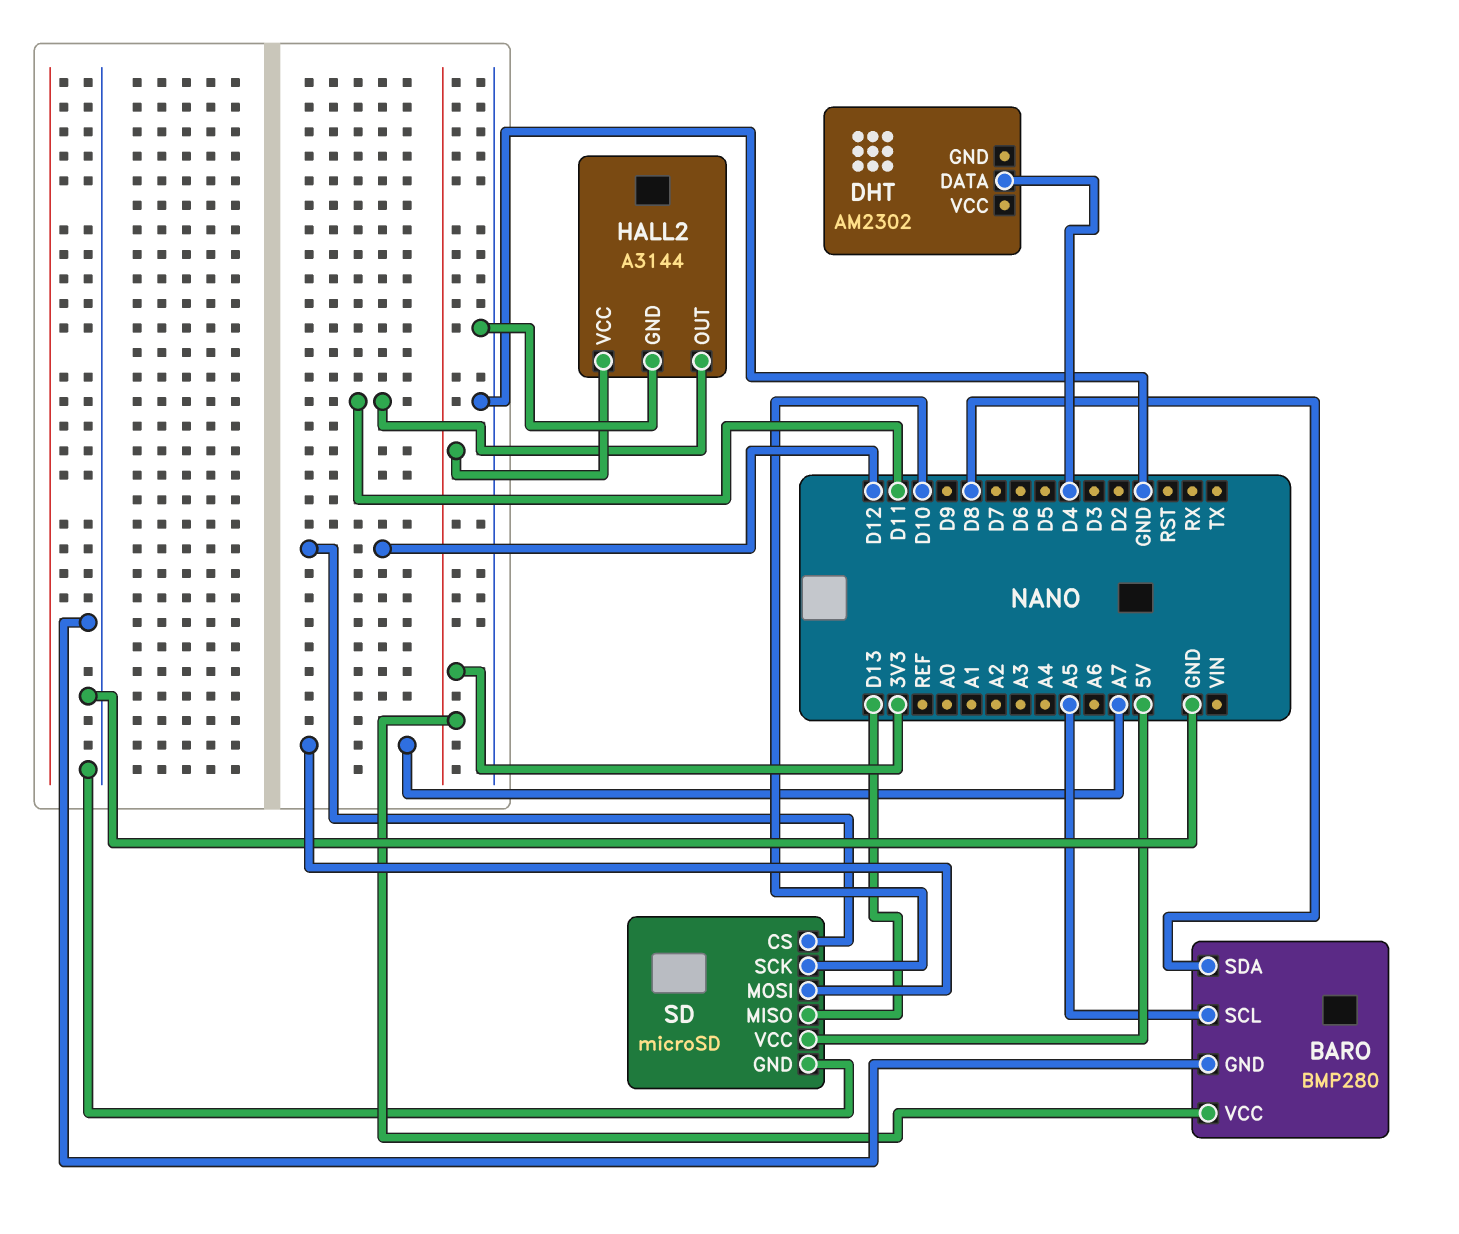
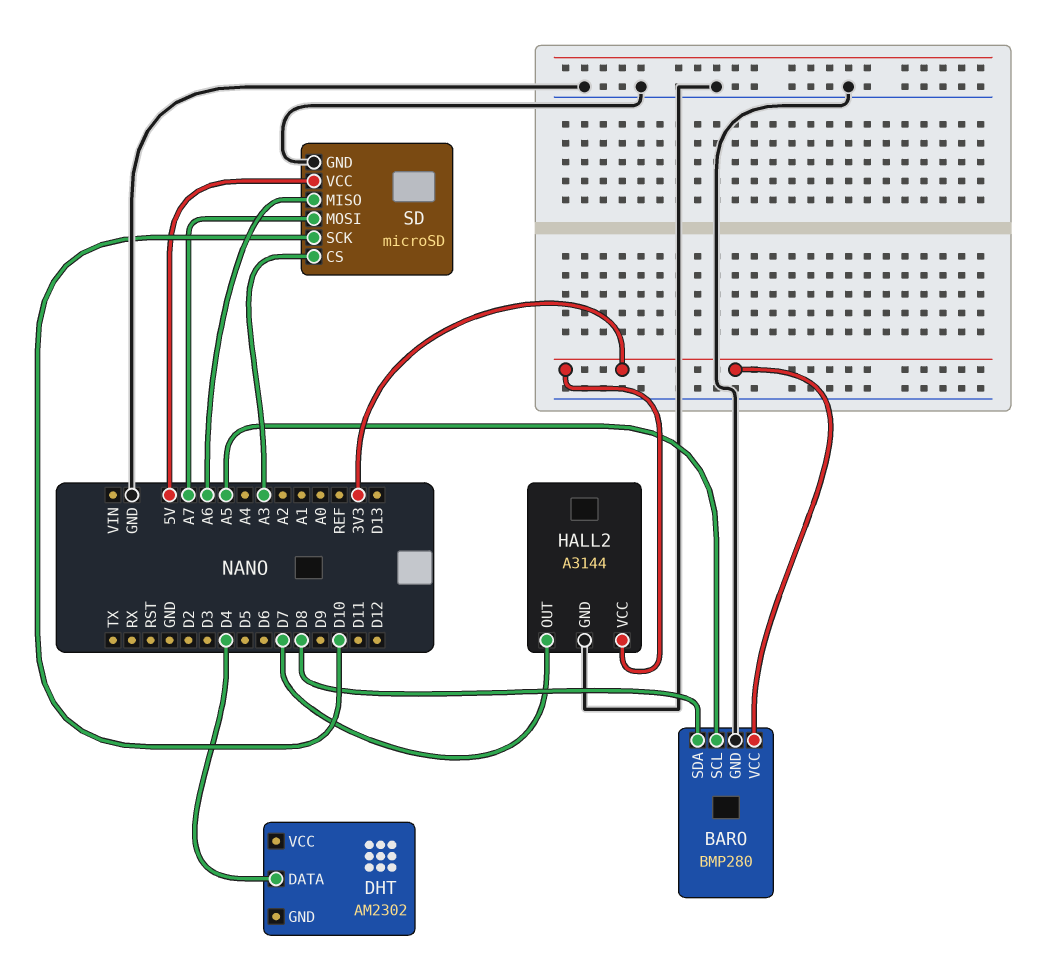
HALL2 pin OUT: D11 -> D7
SD pin CS: D12 -> A3
SD pin MISO: D13 -> A6

